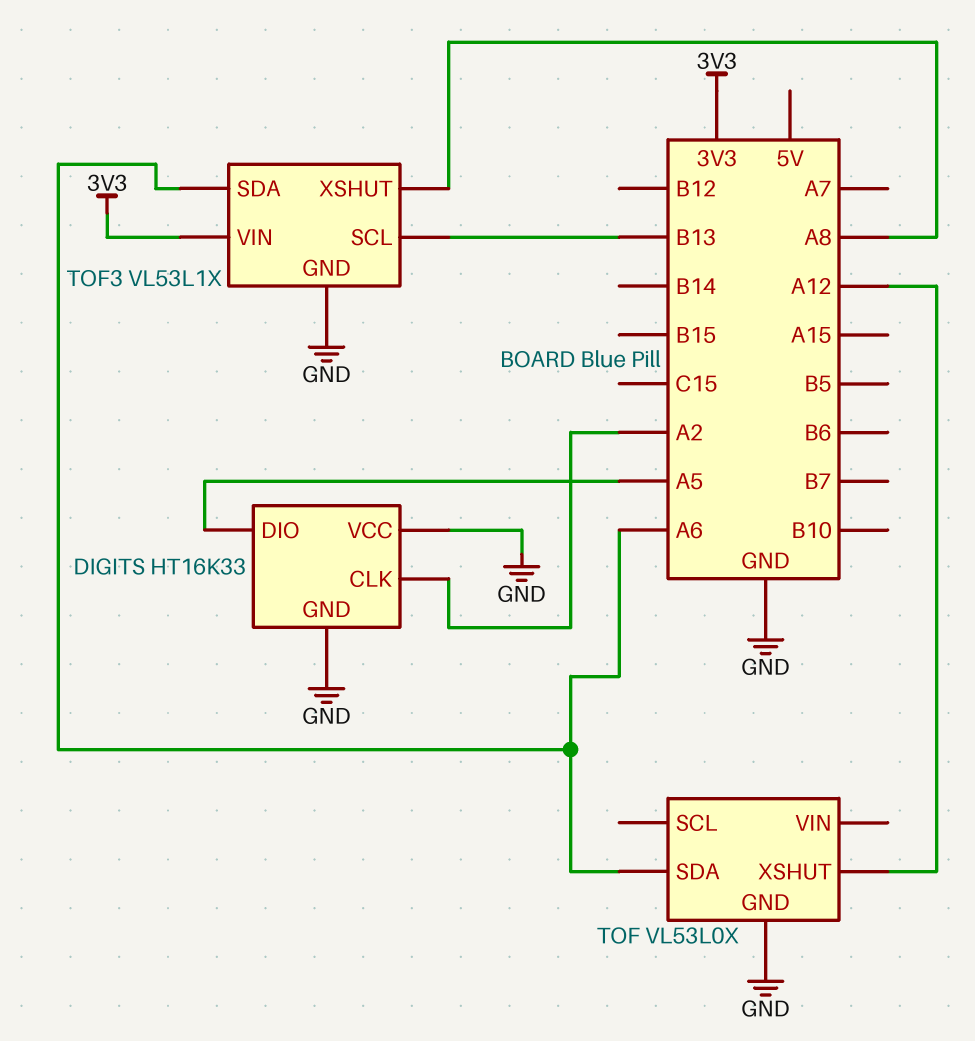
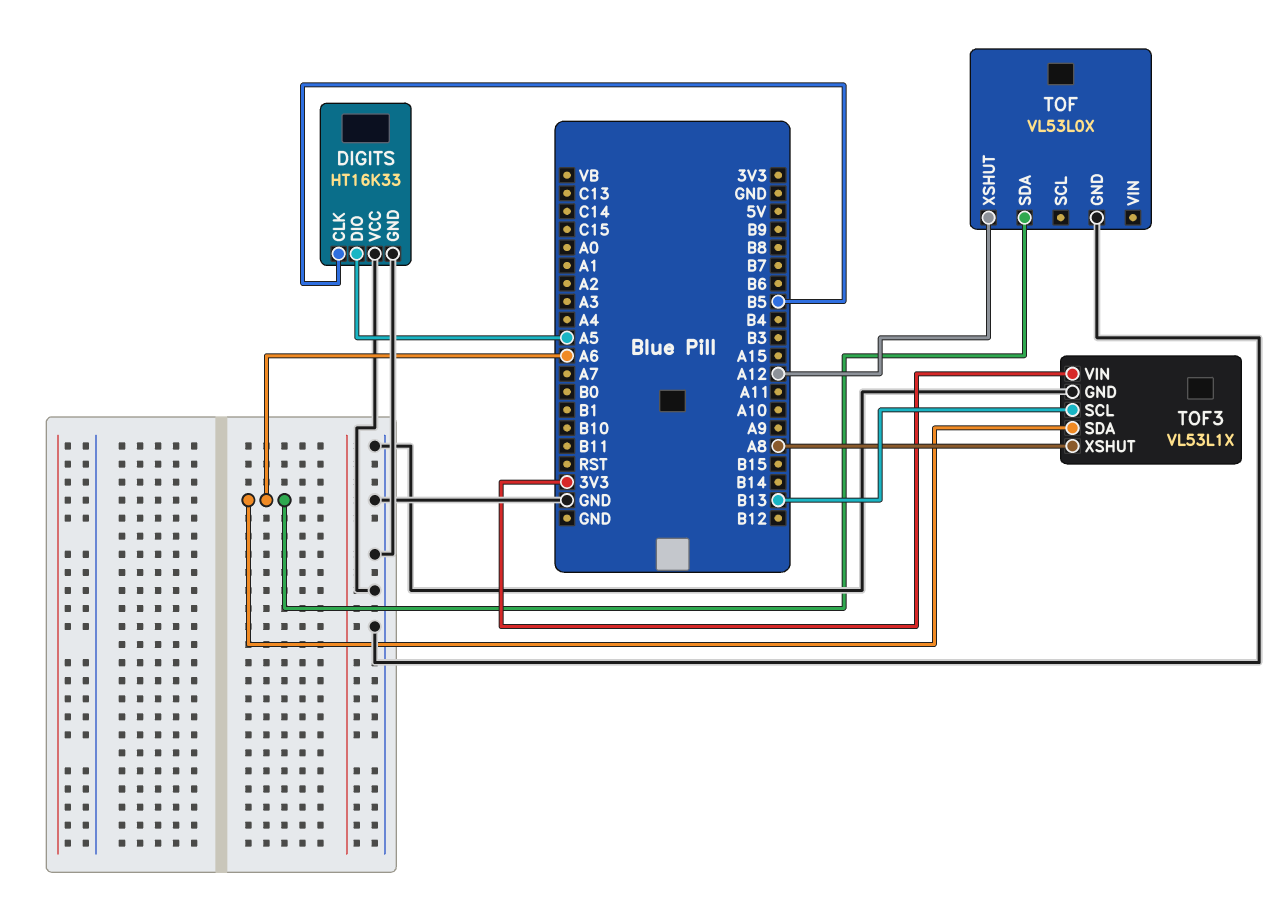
DIGITS pin CLK: A2 -> B5

